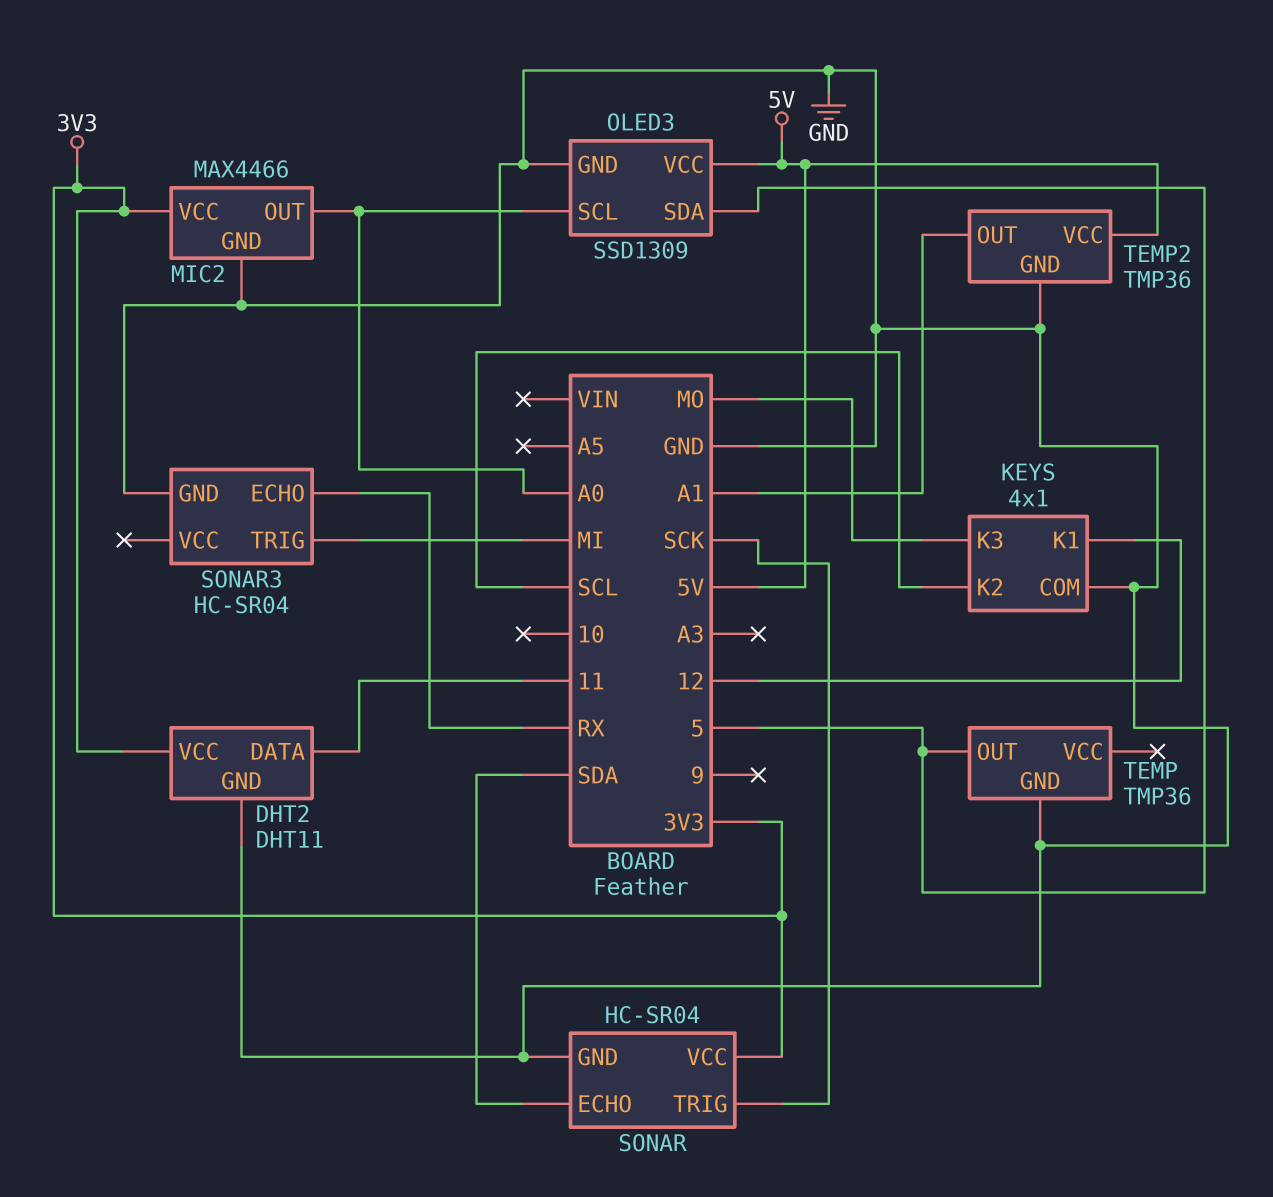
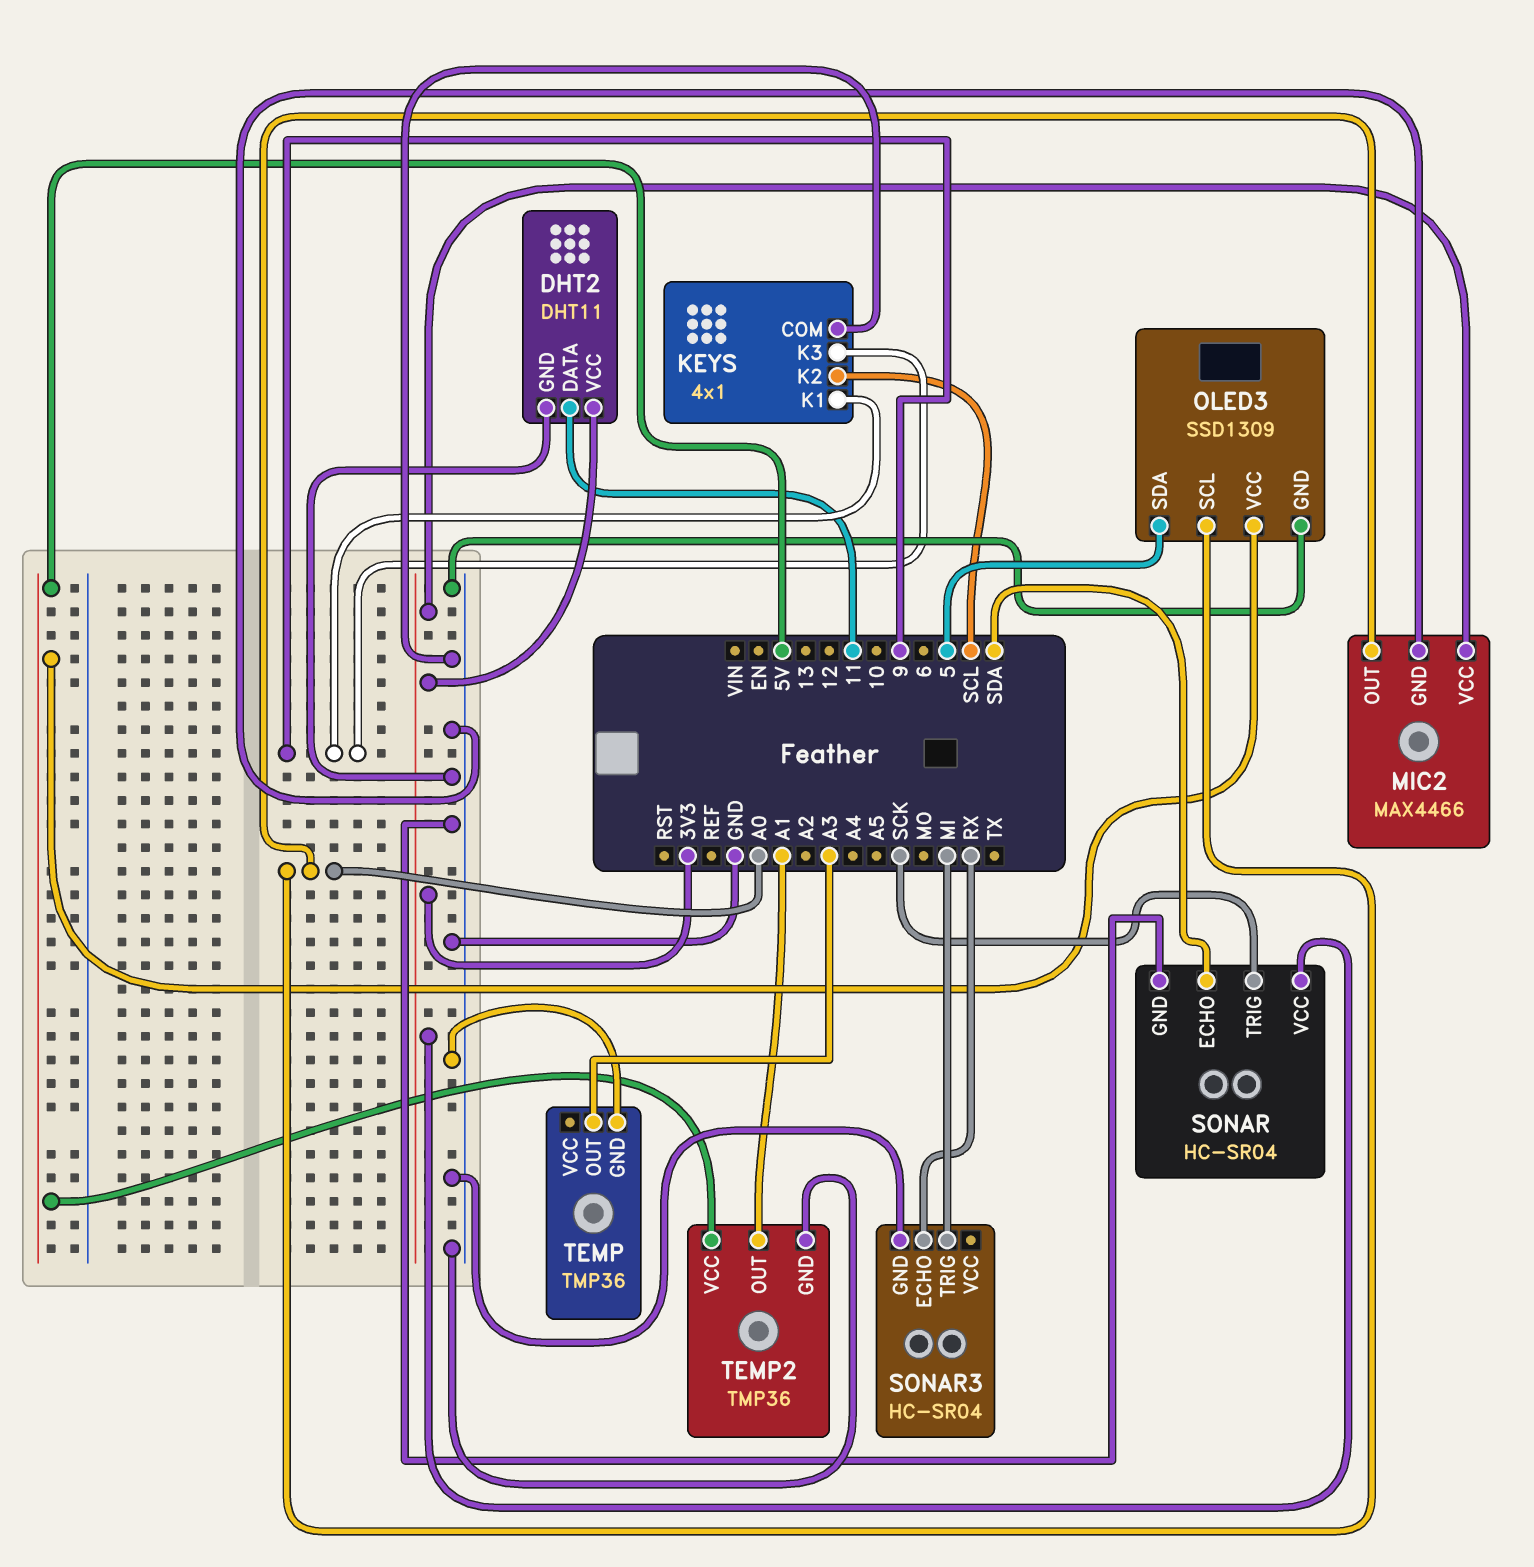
KEYS pin K1: 12 -> 9
KEYS pin K3: MO -> 9
TEMP pin OUT: 5 -> A3

